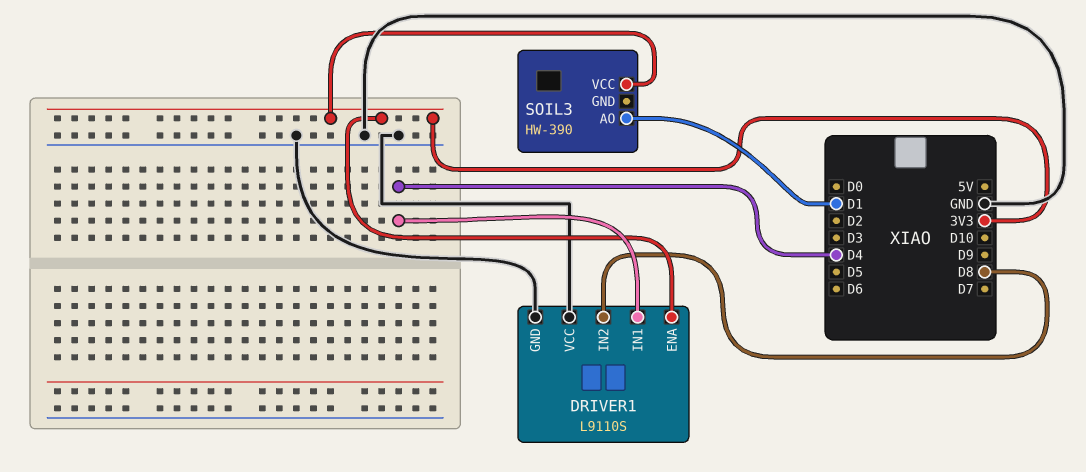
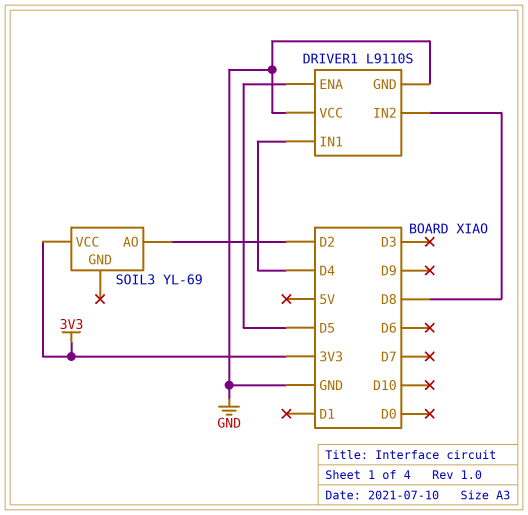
DRIVER1 pin ENA: 3V3 -> D5
SOIL3: HW-390 -> YL-69
SOIL3 pin AO: D1 -> D2

